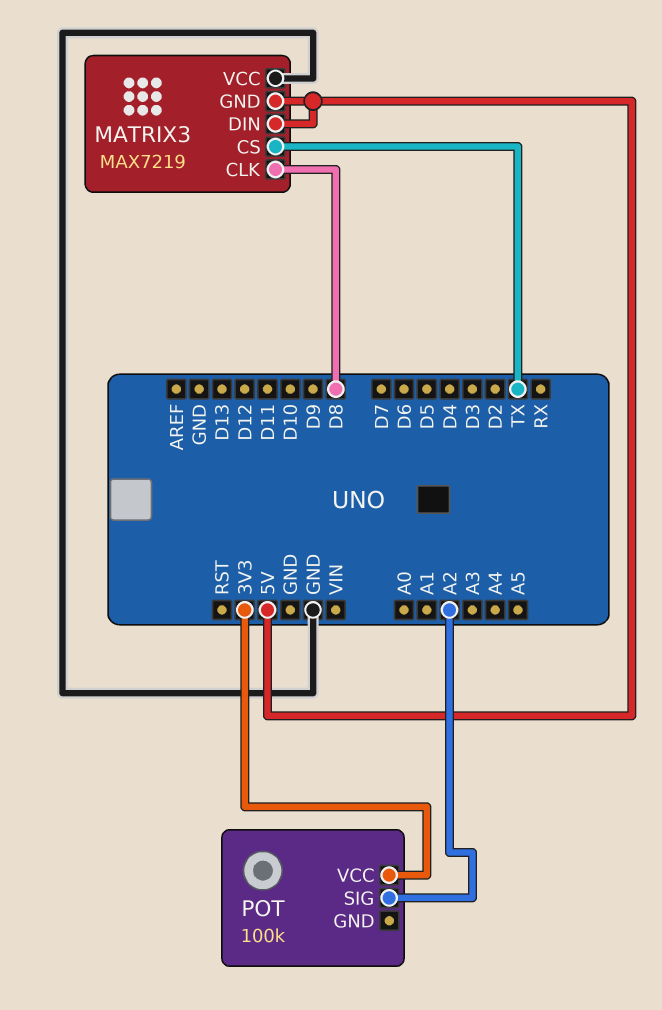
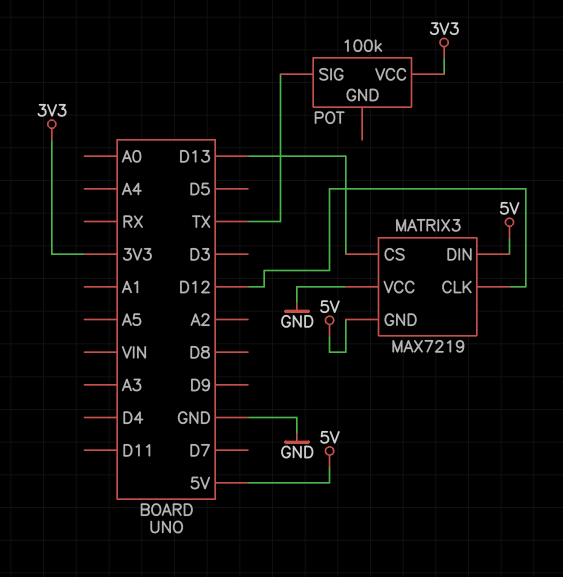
MATRIX3 pin CLK: D8 -> D12
MATRIX3 pin CS: TX -> D13
POT pin SIG: A2 -> TX

